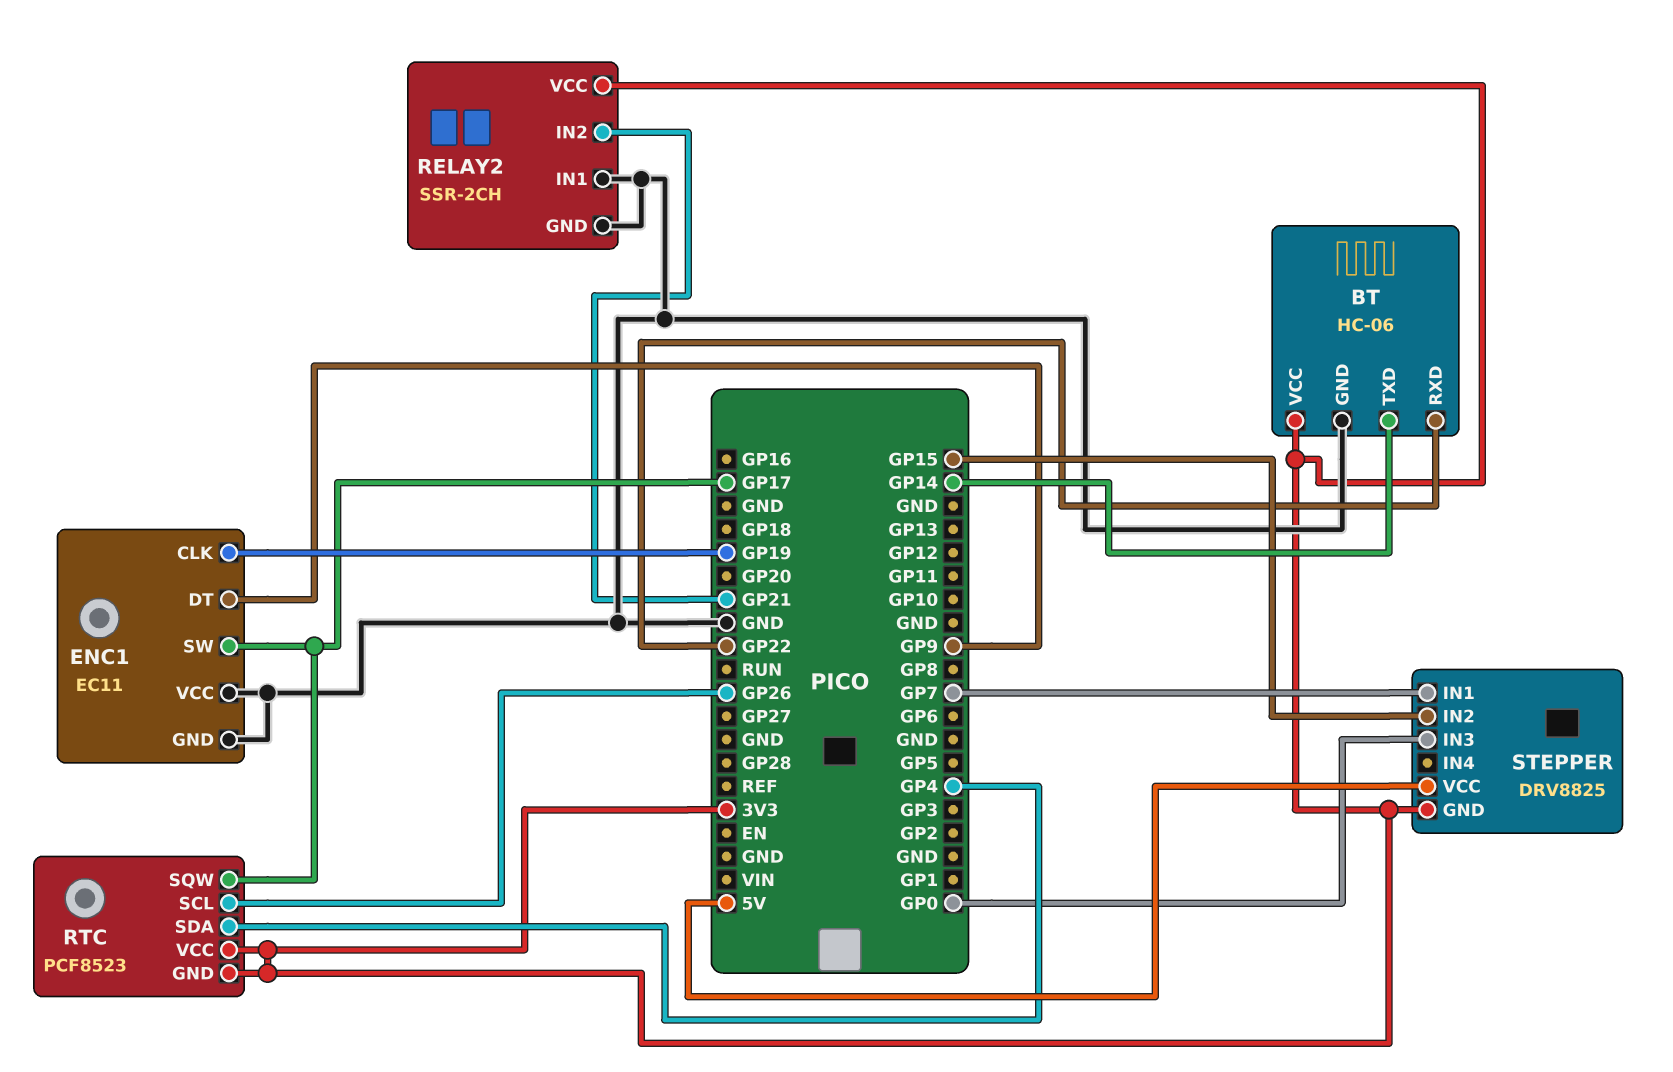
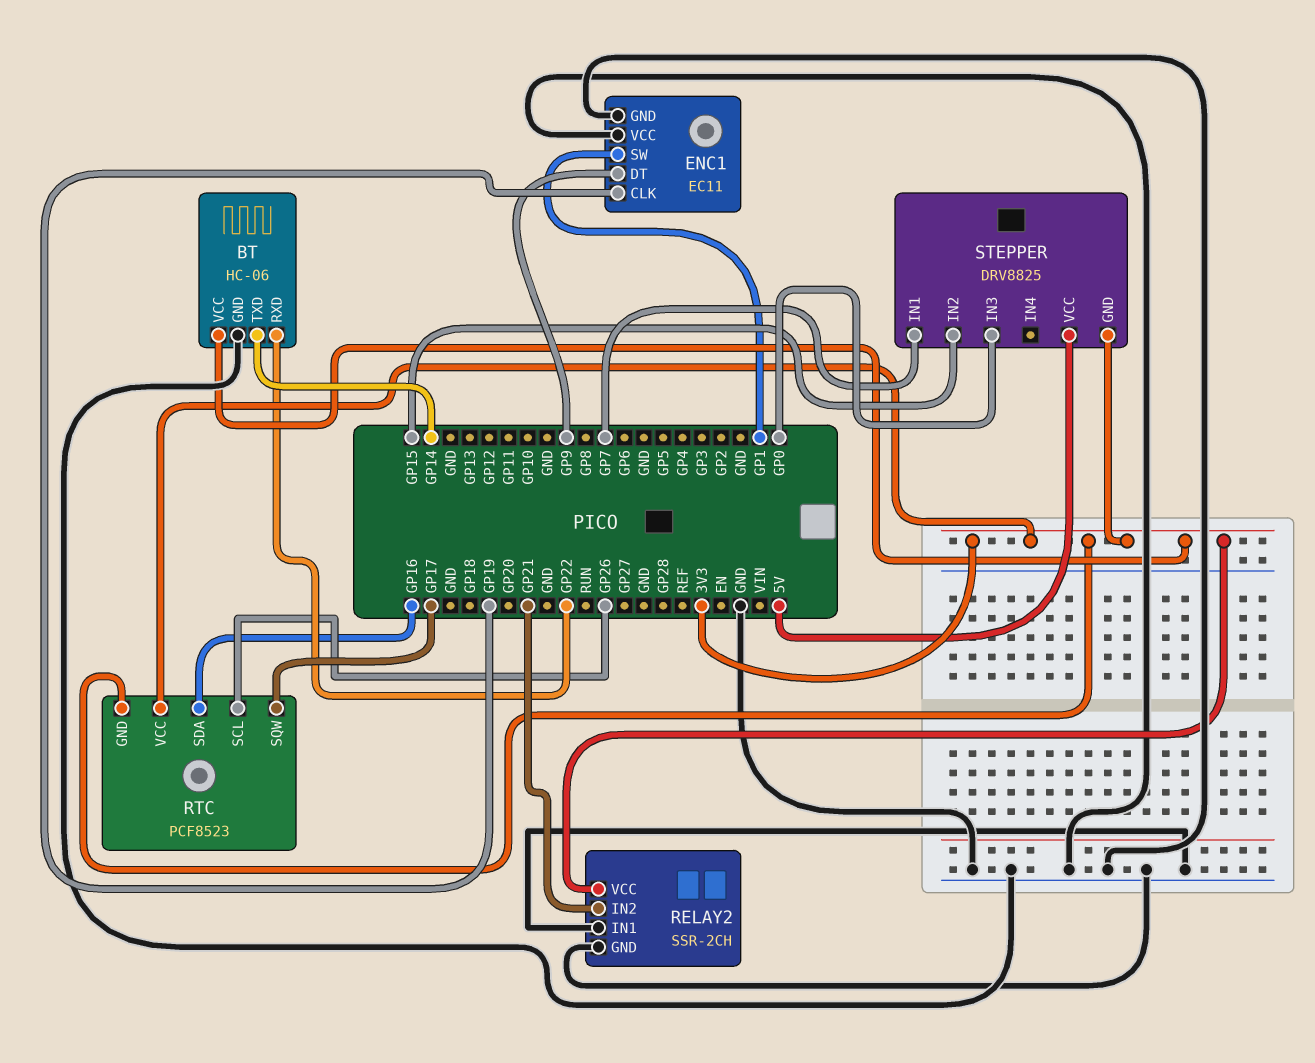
ENC1 pin SW: GP17 -> GP1
RTC pin SDA: GP4 -> GP16

